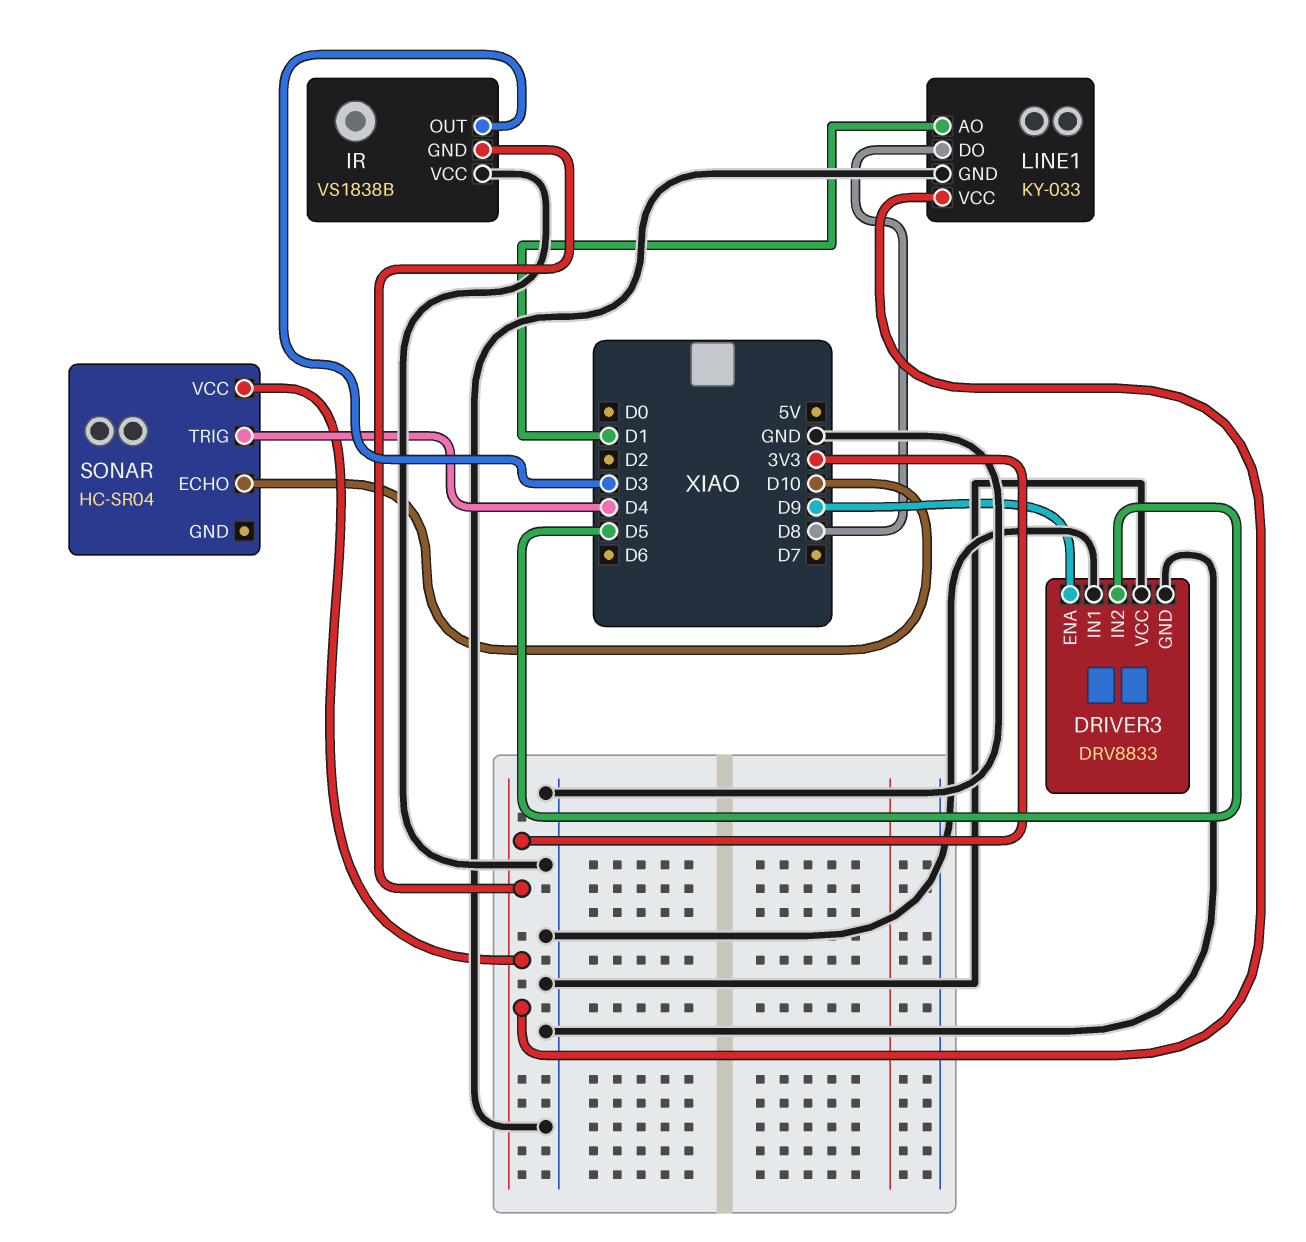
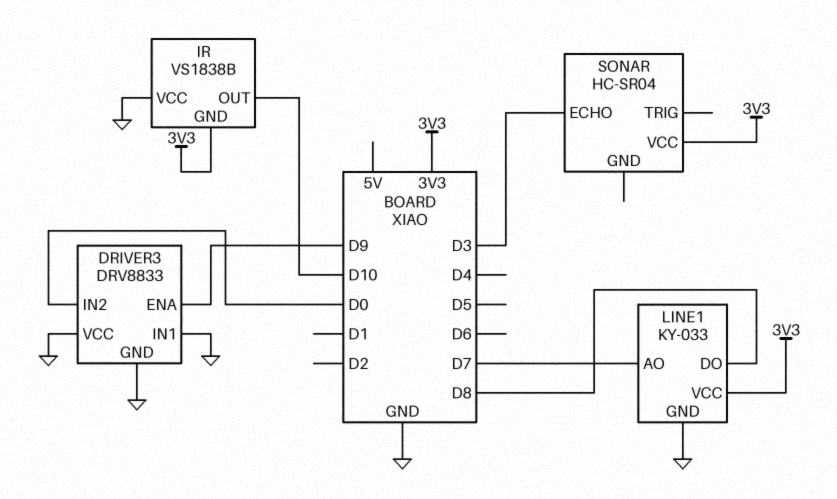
DRIVER3 pin IN2: D5 -> D0
IR pin OUT: D3 -> D10
LINE1 pin AO: D1 -> D7
SONAR pin ECHO: D10 -> D3
SONAR pin TRIG: D4 -> none

